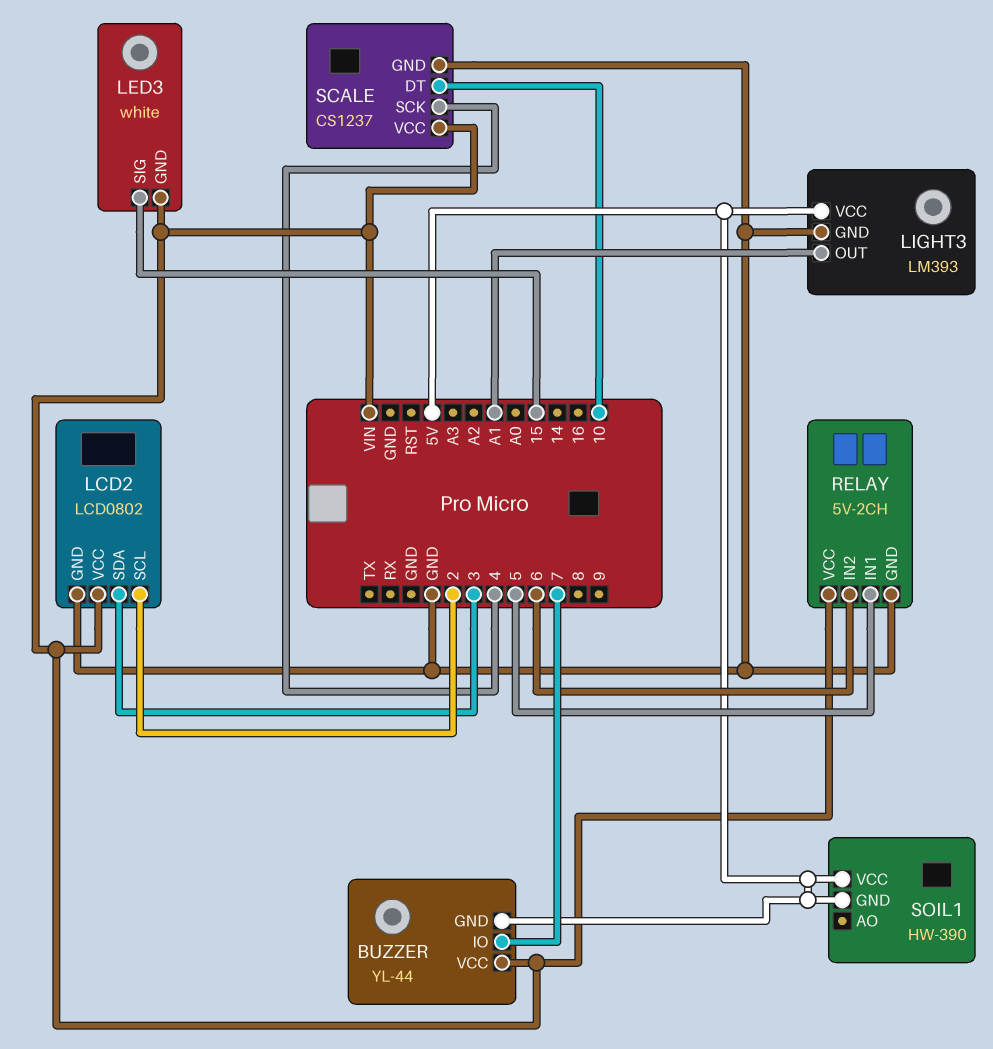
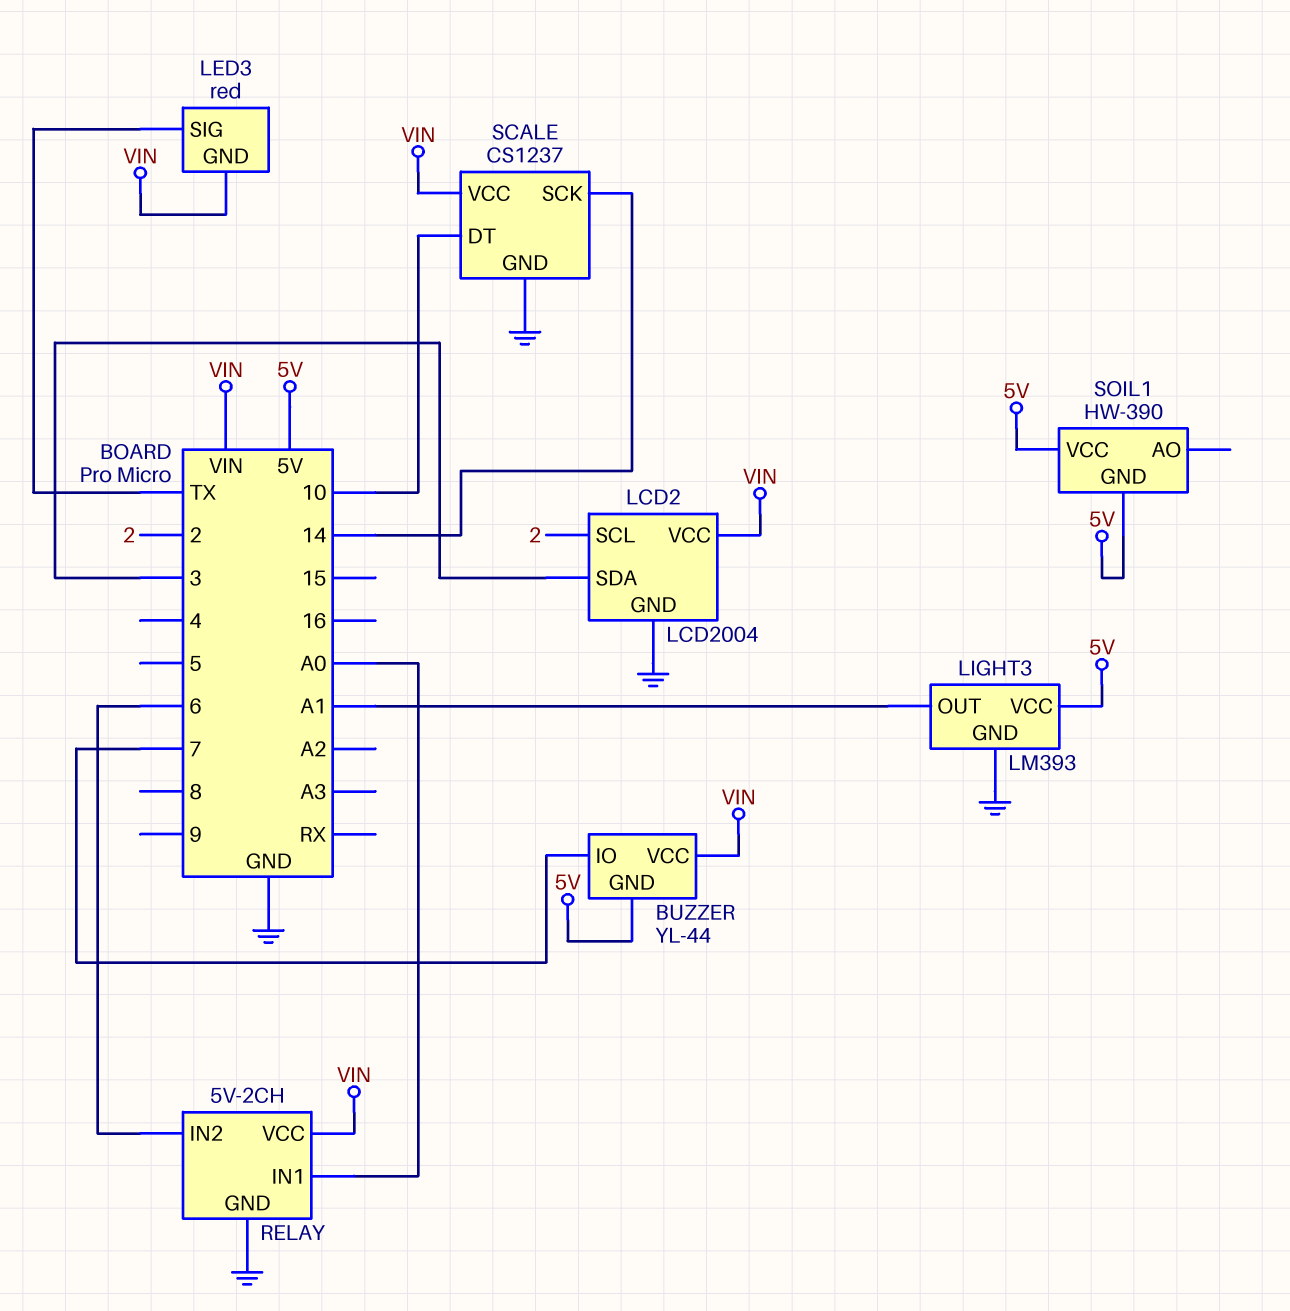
LCD2: LCD0802 -> LCD2004
LED3: white -> red
LED3 pin SIG: 15 -> TX
RELAY pin IN1: 5 -> A0
SCALE pin SCK: 4 -> 14

